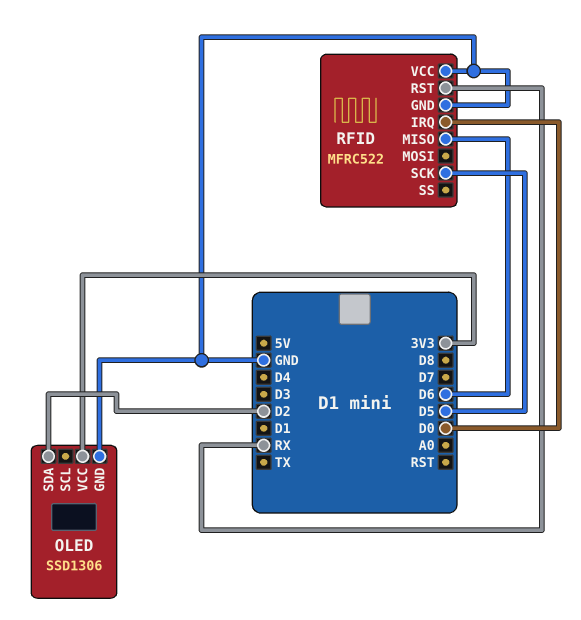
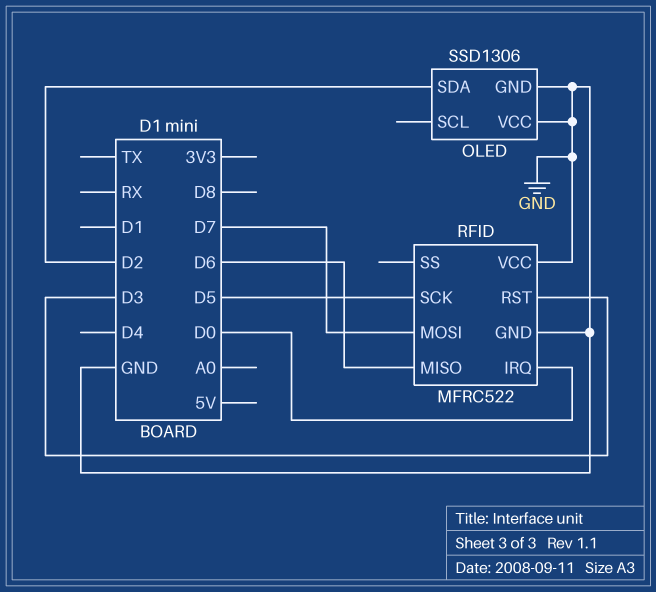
OLED pin VCC: 3V3 -> GND
RFID pin MOSI: none -> D7
RFID pin RST: RX -> D3

